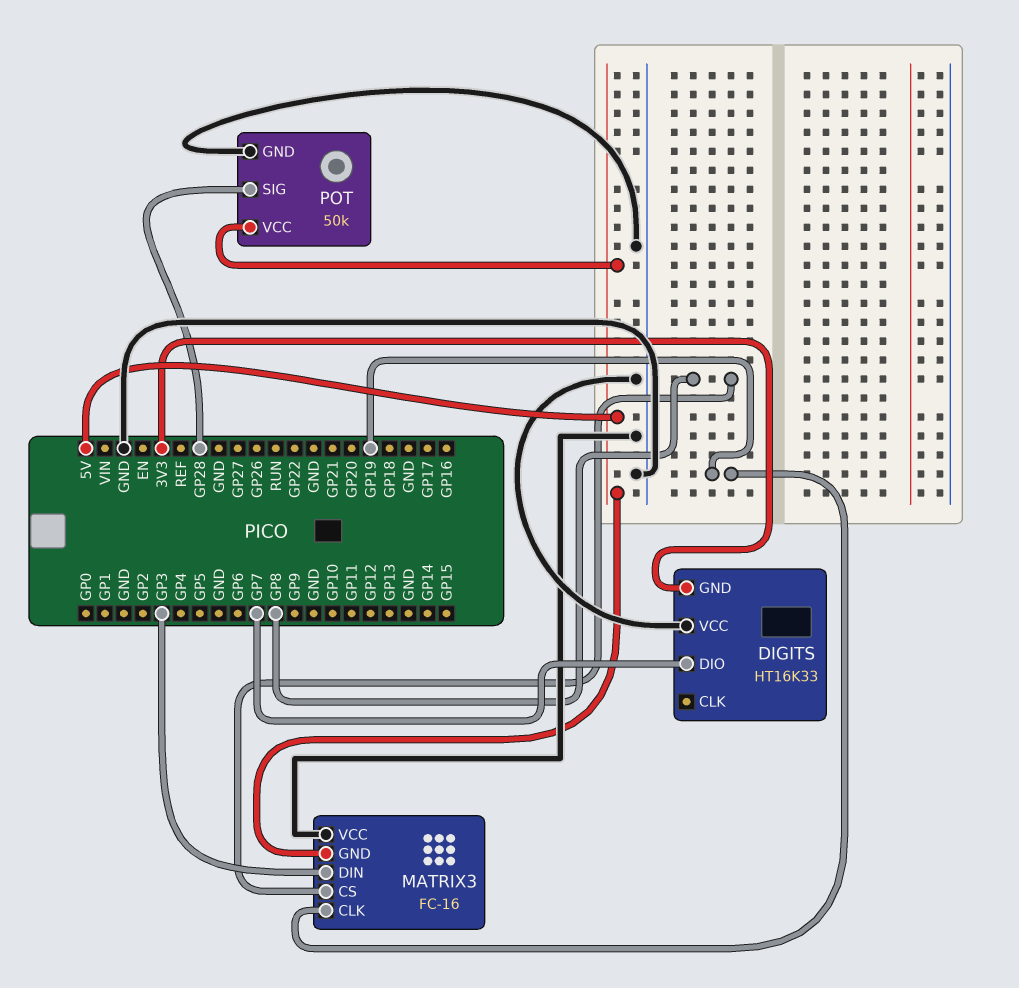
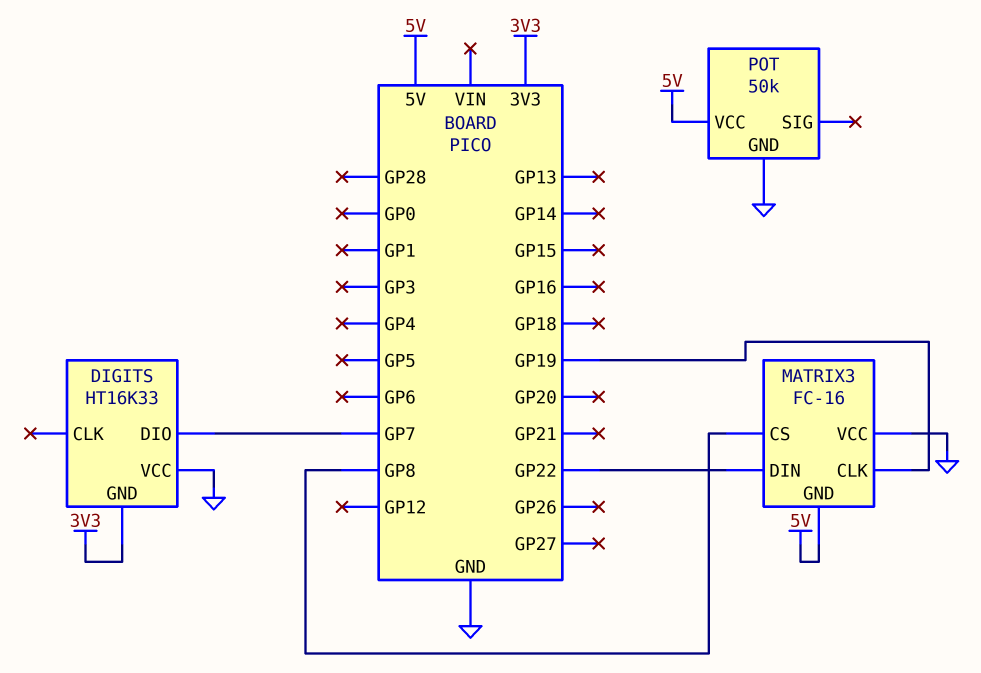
MATRIX3 pin DIN: GP3 -> GP22
POT pin SIG: GP28 -> none

